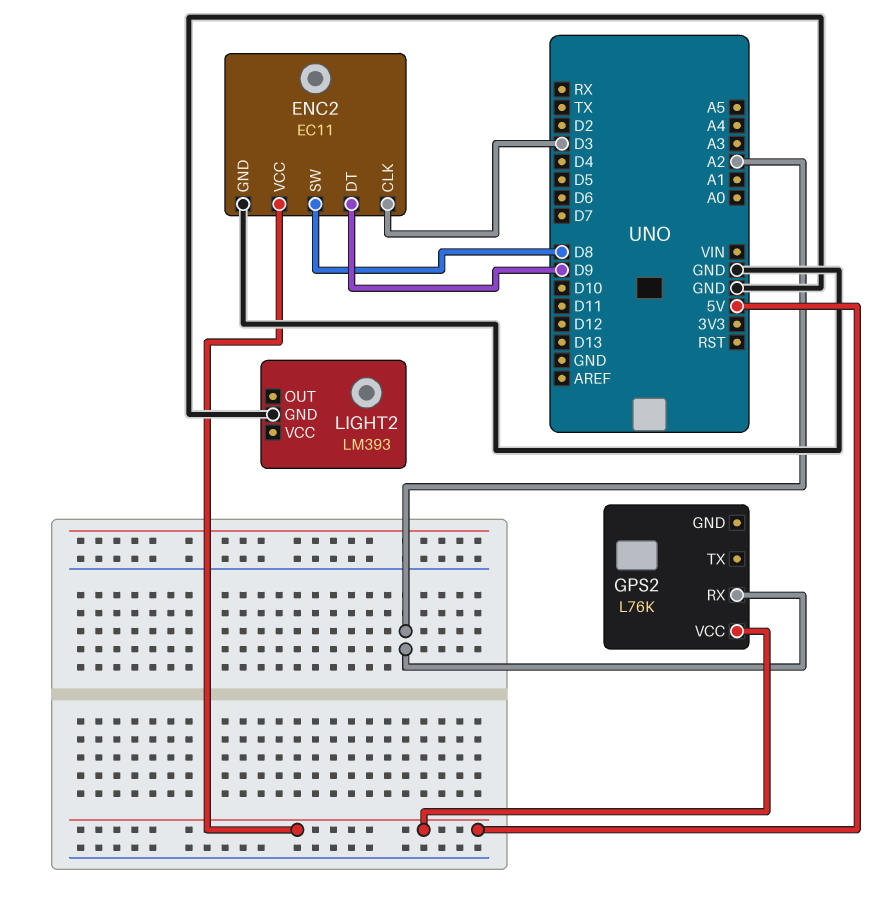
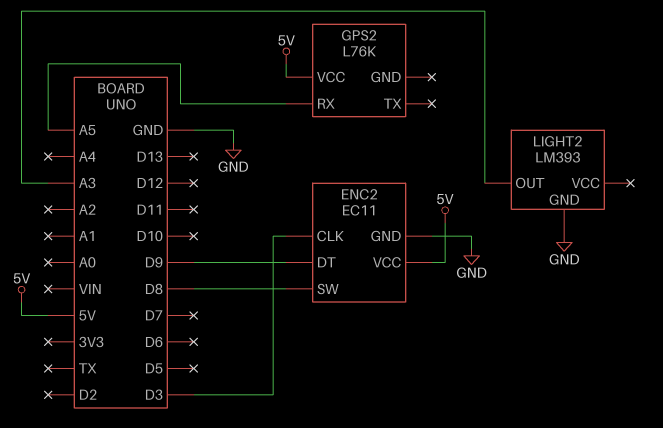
GPS2 pin RX: A2 -> A5
LIGHT2 pin OUT: none -> A3

